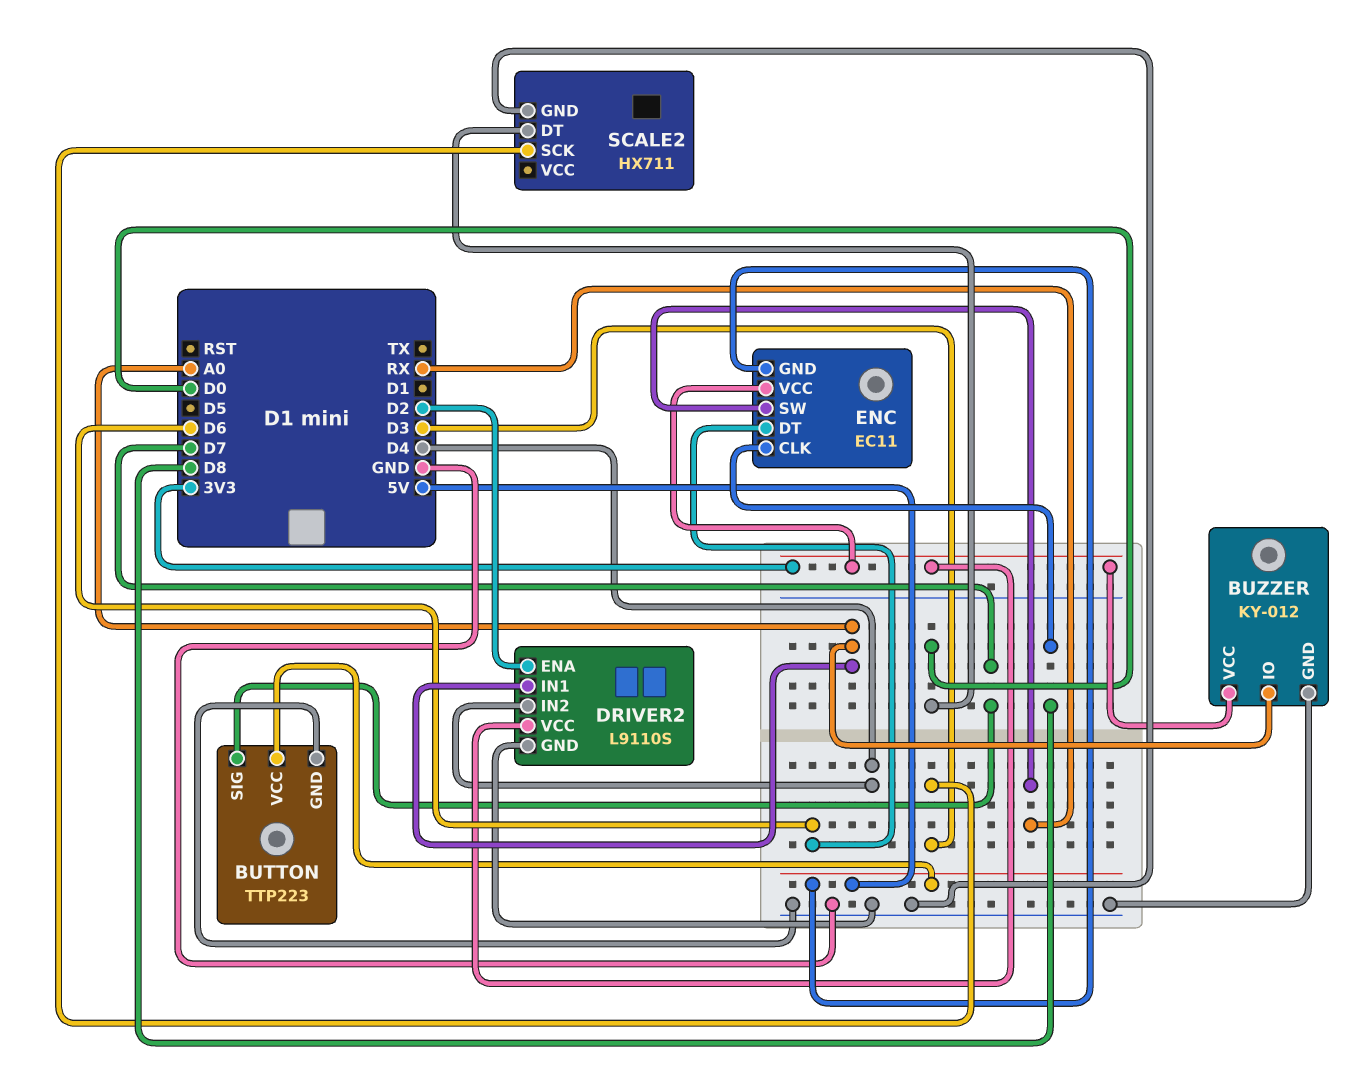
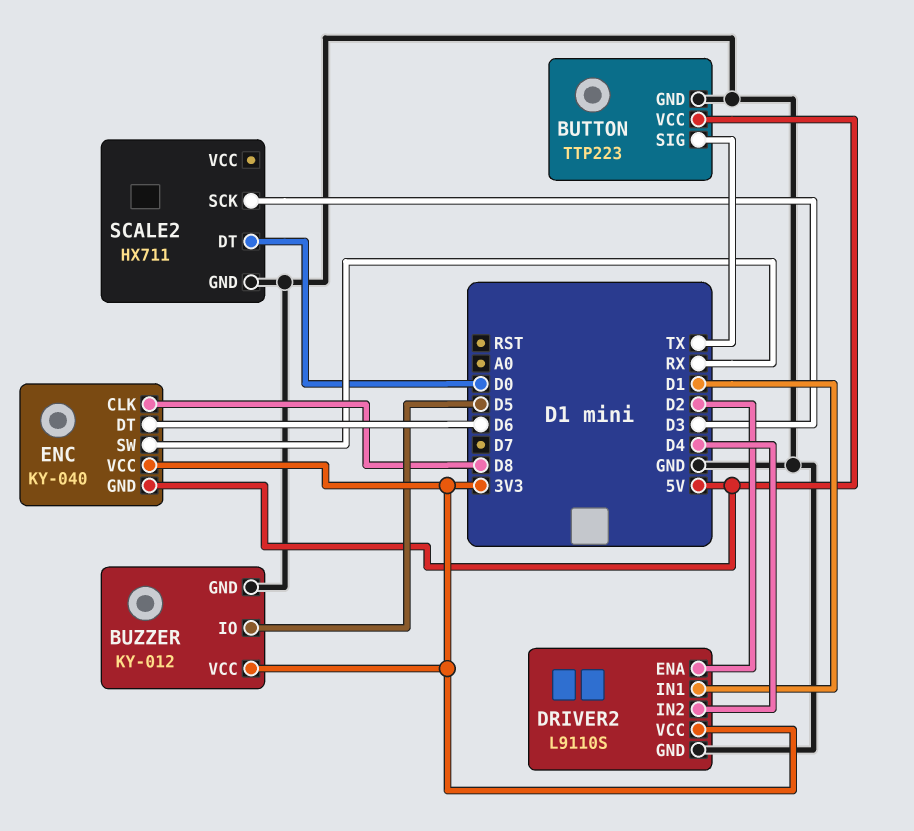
BUTTON pin SIG: D7 -> TX
BUZZER pin IO: A0 -> D5
DRIVER2 pin IN1: A0 -> D1
ENC: EC11 -> KY-040

